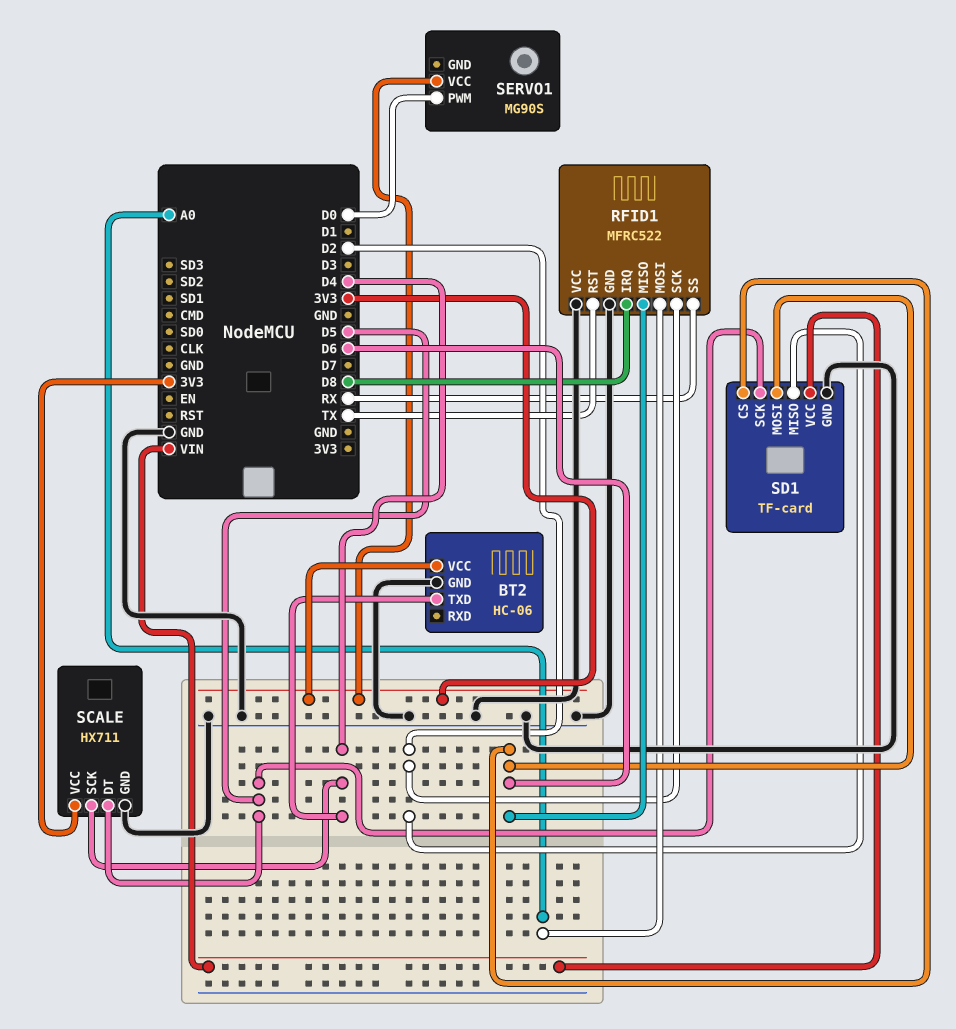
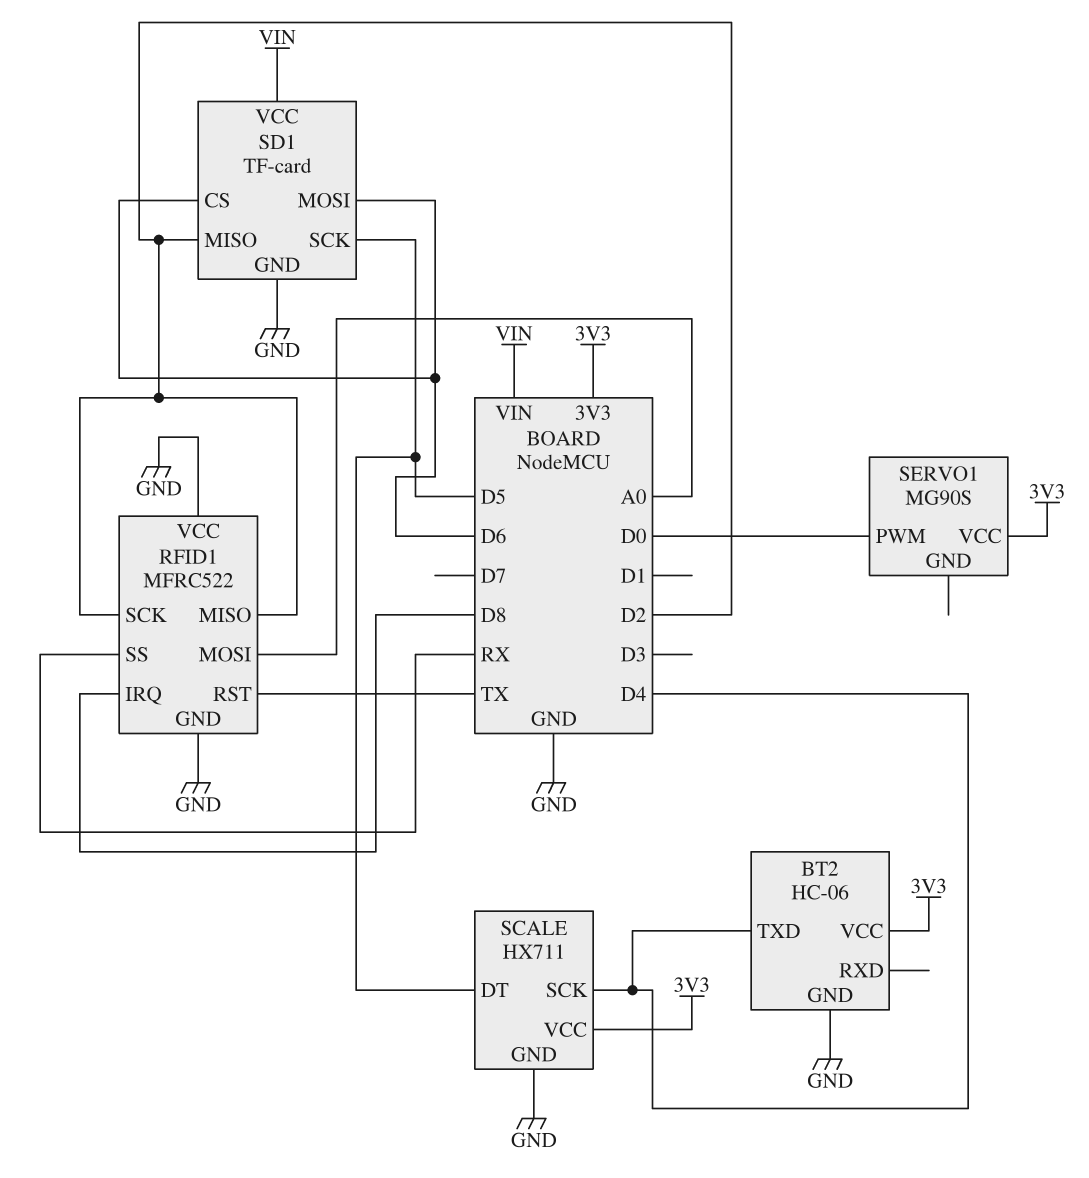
RFID1 pin MISO: D6 -> D2

